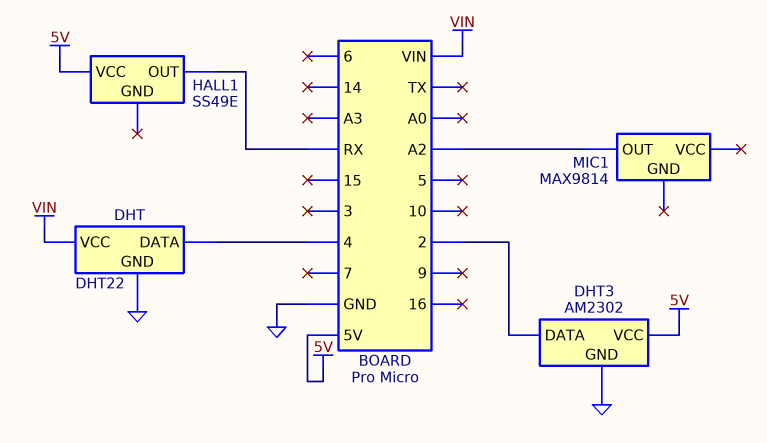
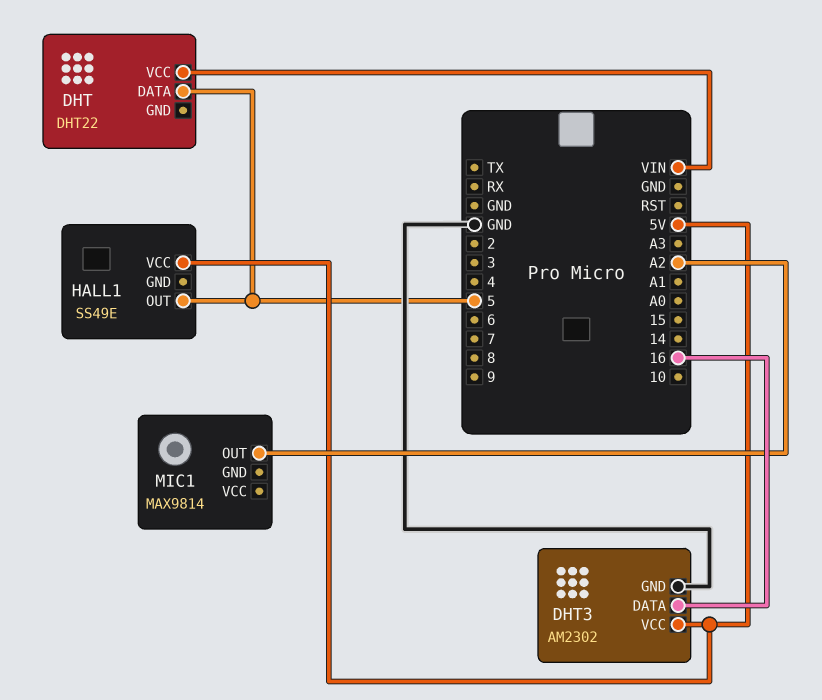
DHT pin DATA: 4 -> 5
DHT pin GND: GND -> none
DHT3 pin DATA: 2 -> 16
HALL1 pin OUT: RX -> 5

